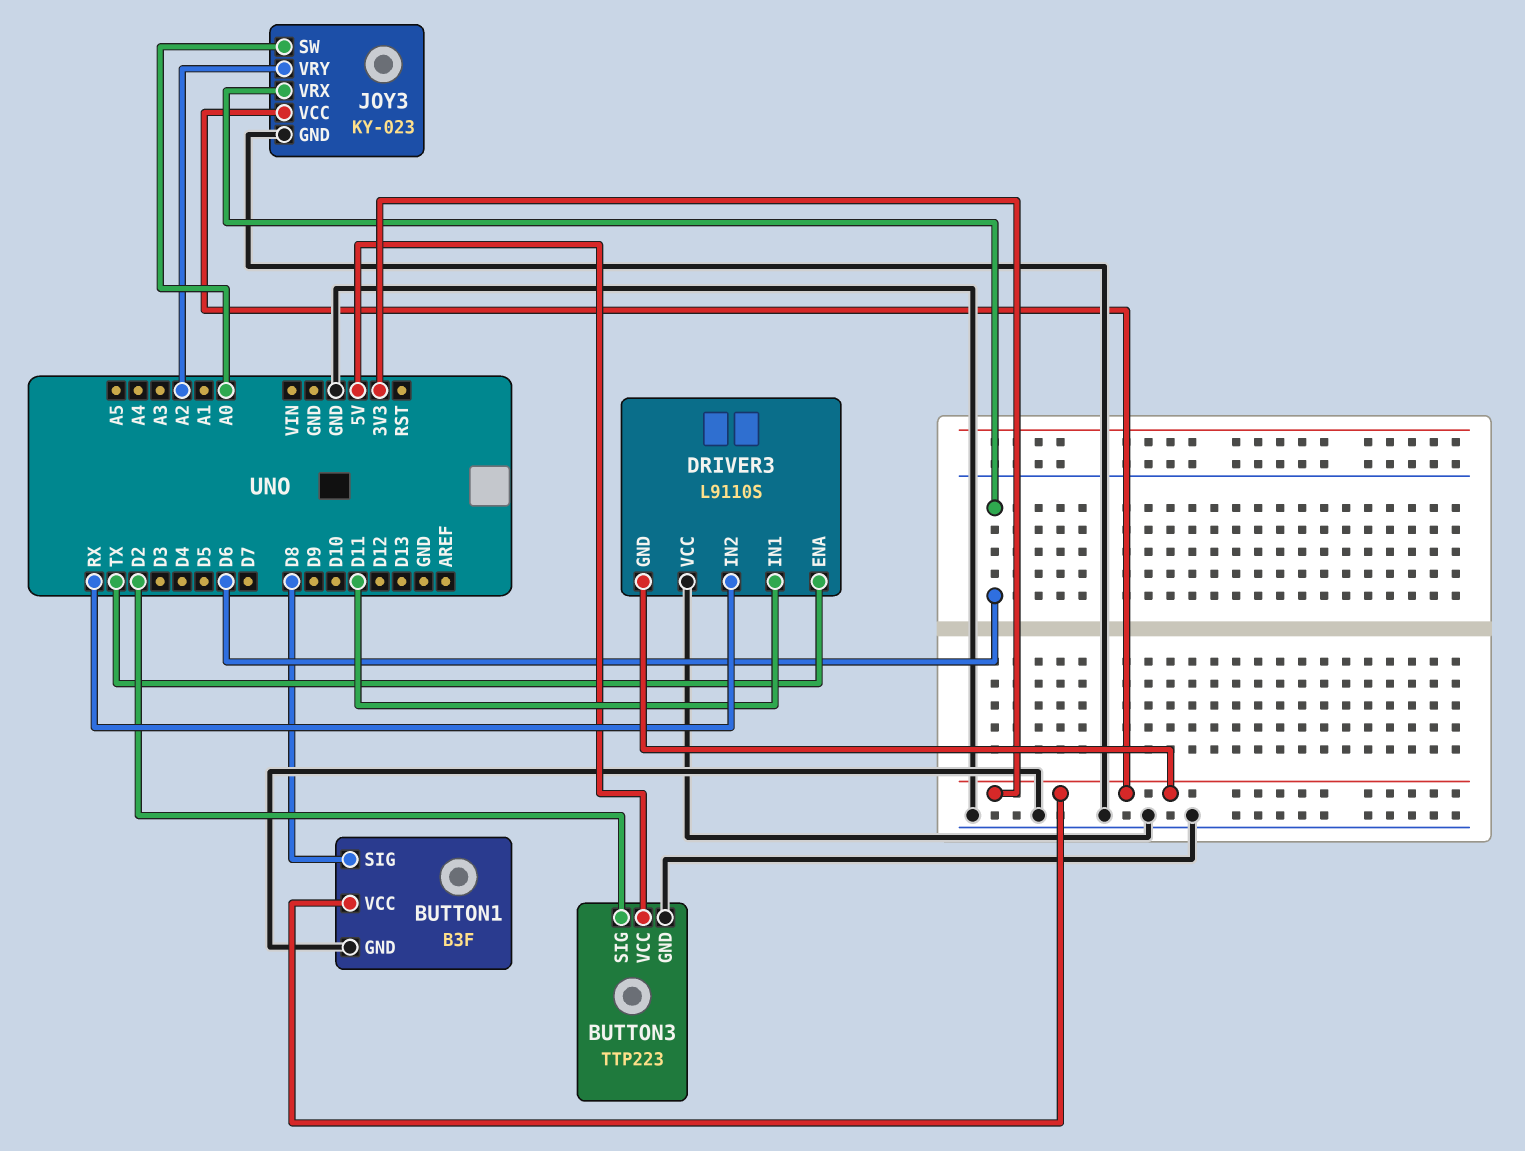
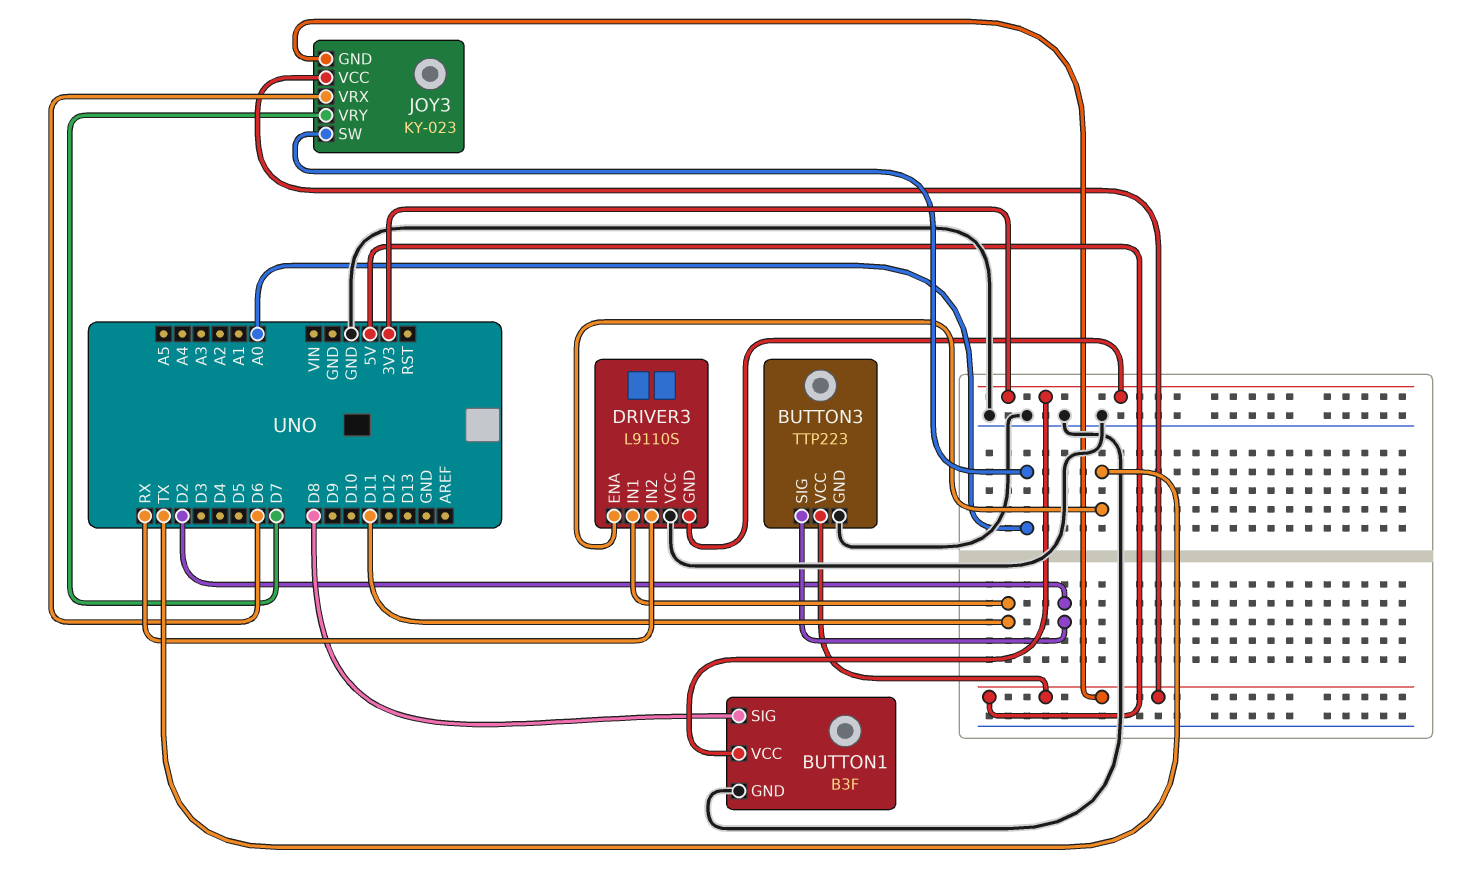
JOY3 pin GND: GND -> 5V
JOY3 pin VCC: 3V3 -> 5V
JOY3 pin VRY: A2 -> D7

